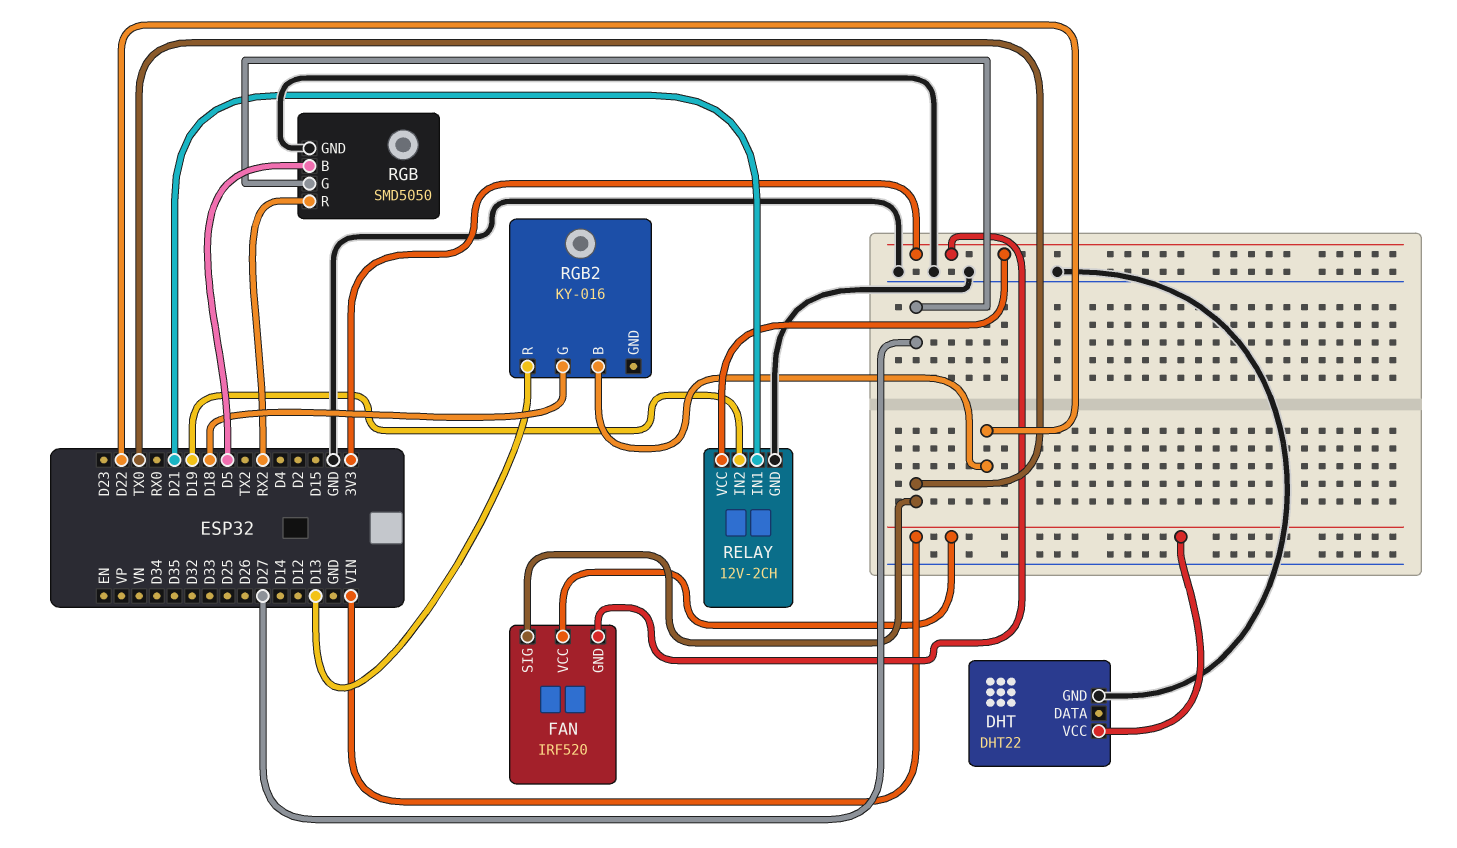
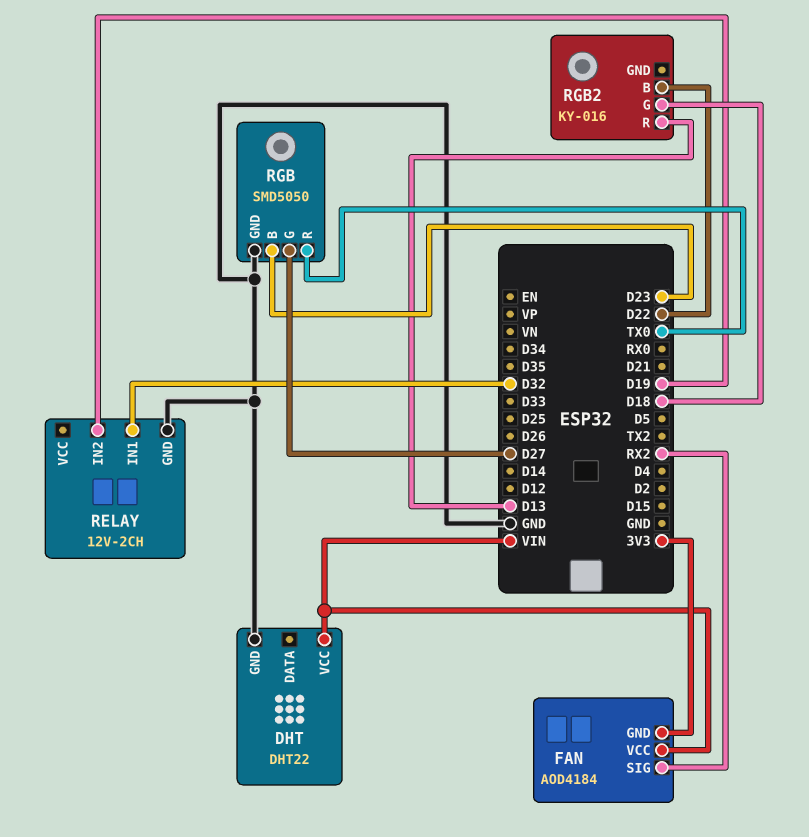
FAN: IRF520 -> AOD4184
FAN pin SIG: TX0 -> RX2
RELAY pin IN1: D21 -> D32
RELAY pin VCC: 3V3 -> none
RGB pin B: D5 -> D23
RGB pin R: RX2 -> TX0

